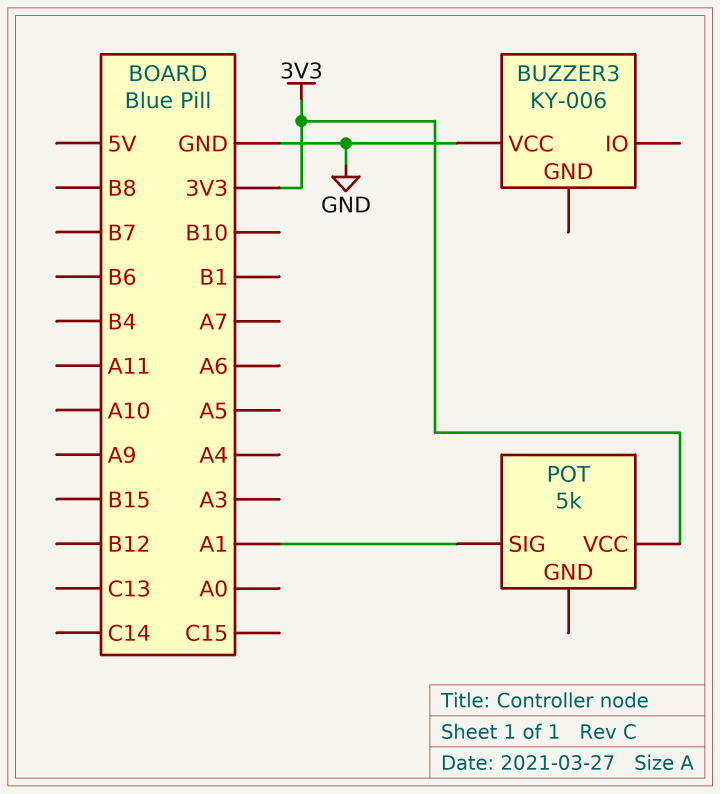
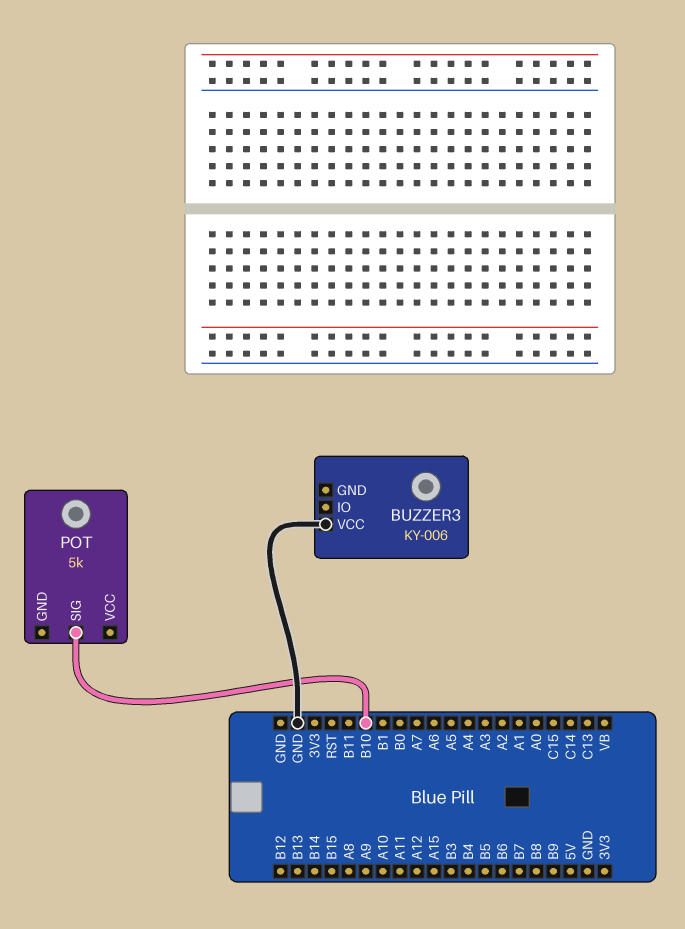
POT pin SIG: A1 -> B10
POT pin VCC: 3V3 -> none

